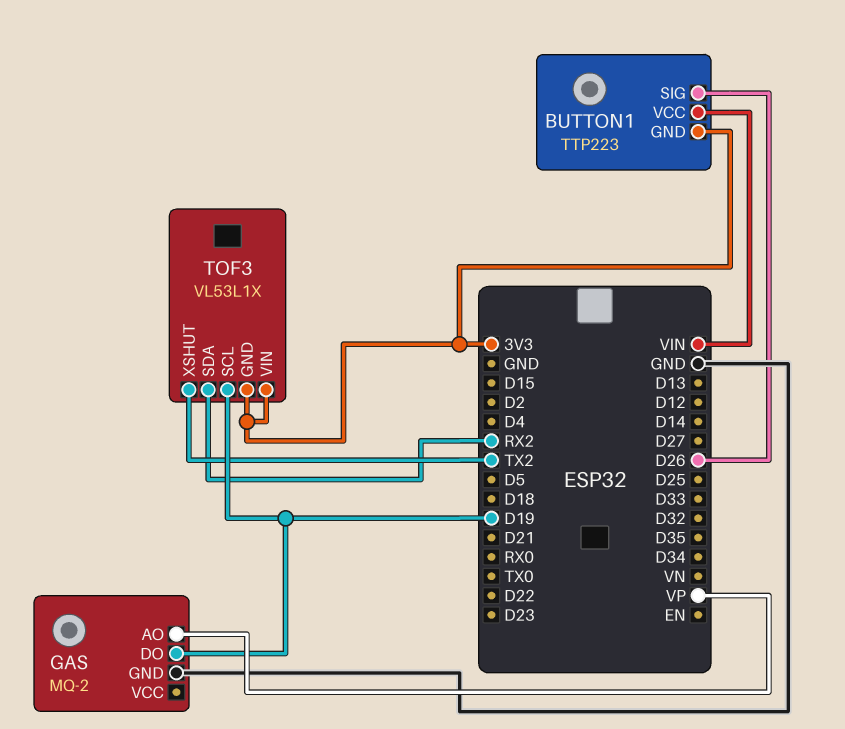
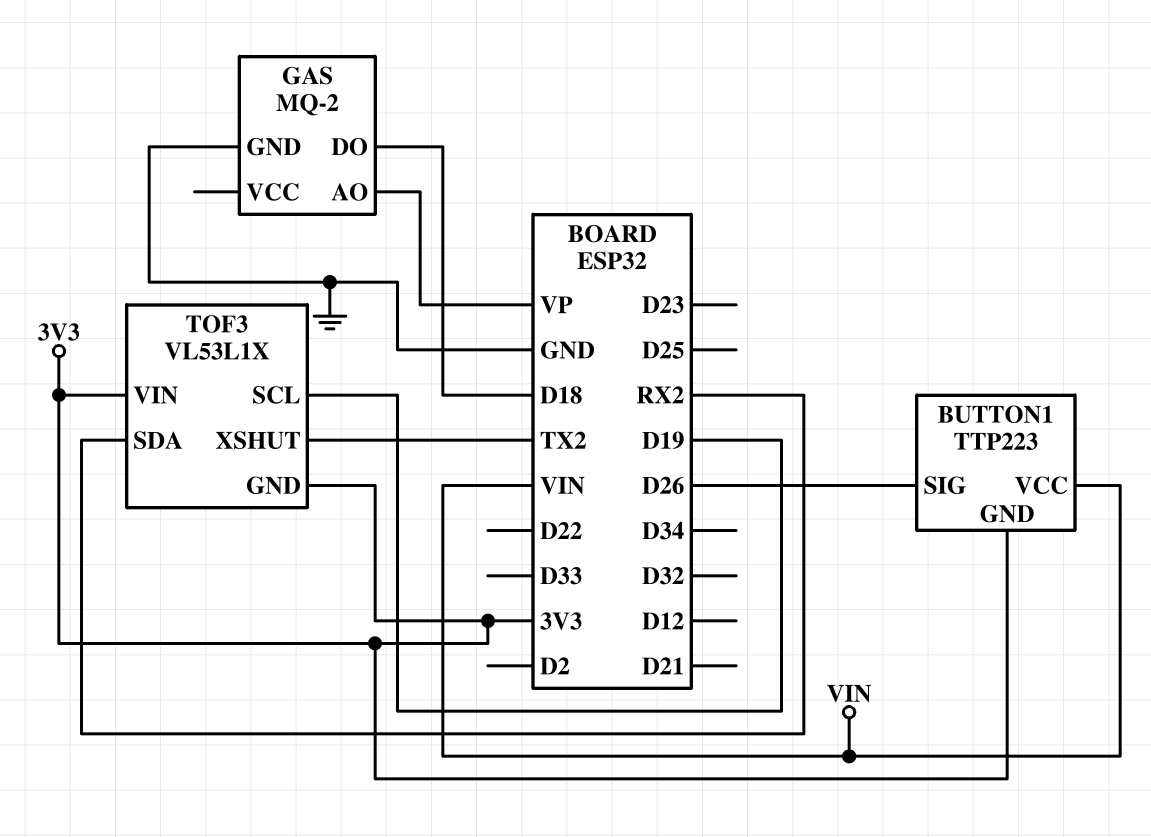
GAS pin DO: D19 -> D18

